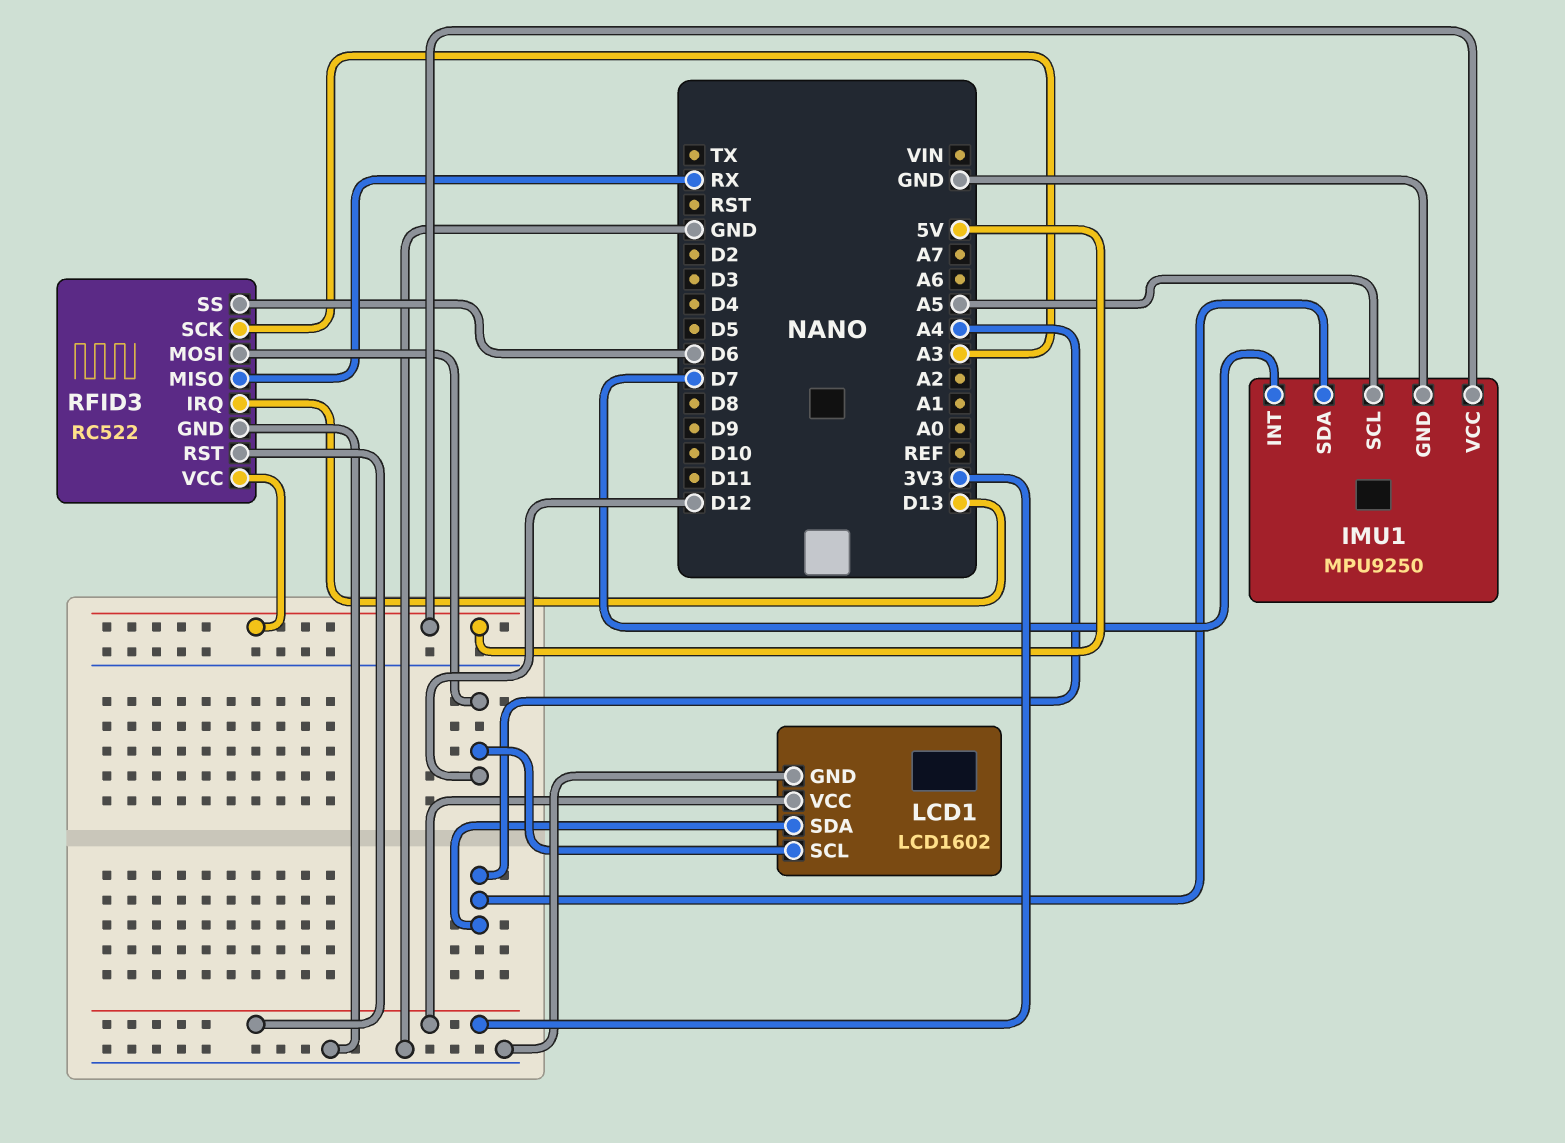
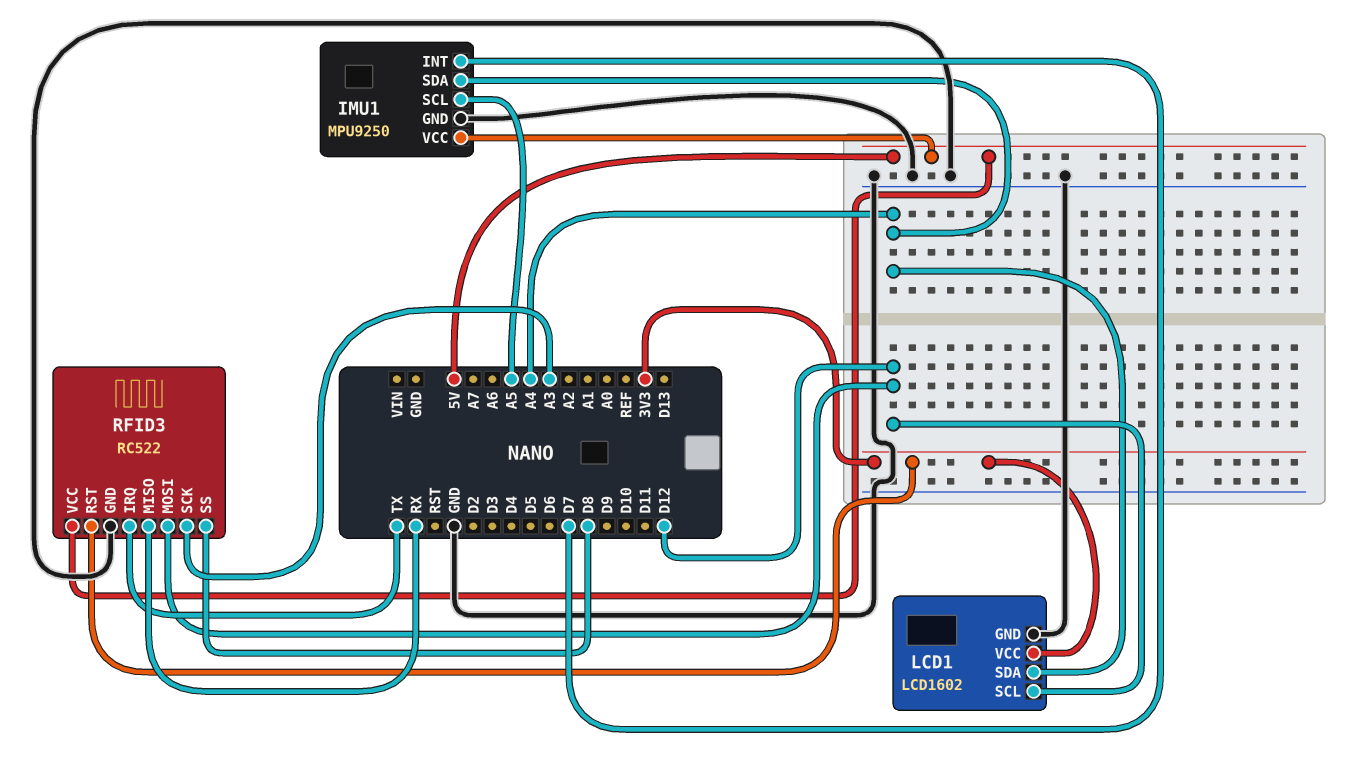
RFID3 pin IRQ: D13 -> TX
RFID3 pin SS: D6 -> D8

